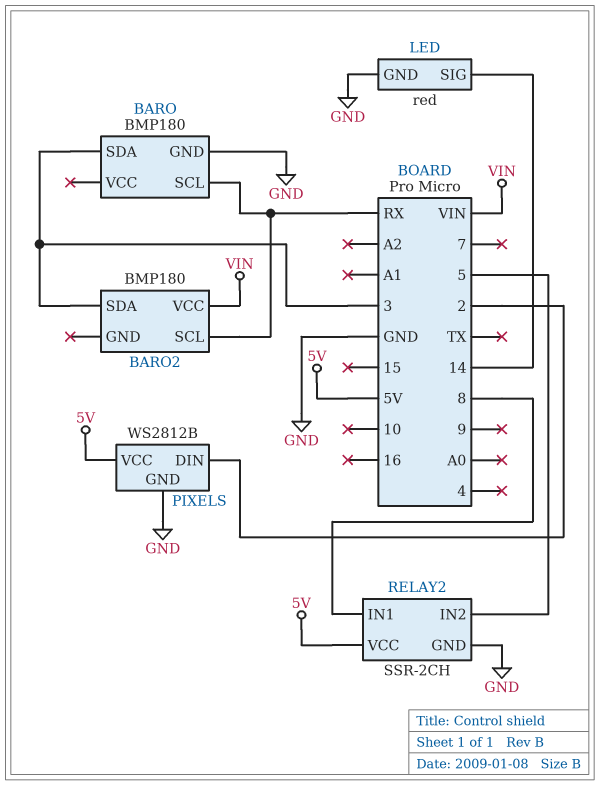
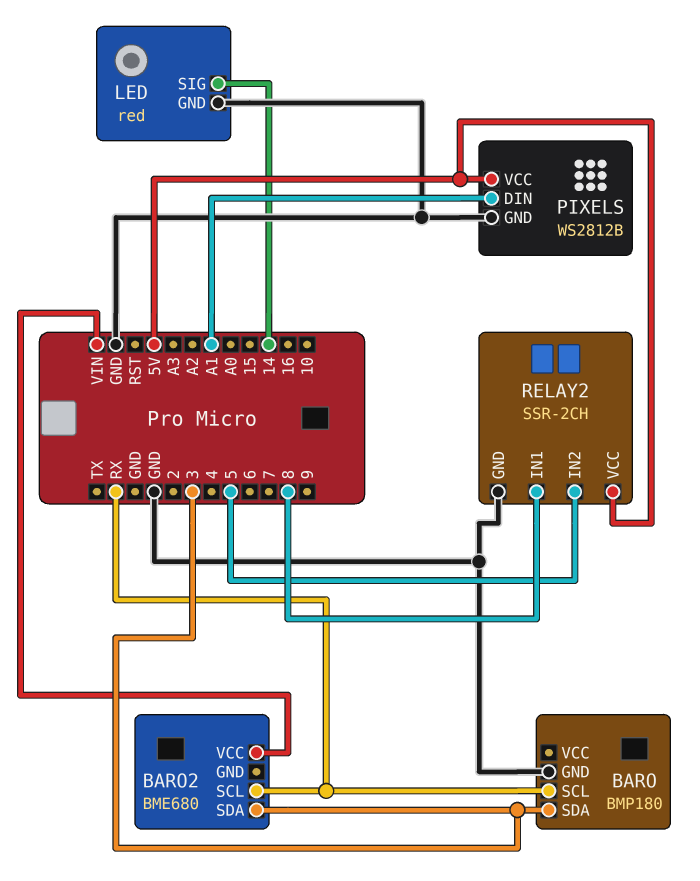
BARO2: BMP180 -> BME680
PIXELS pin DIN: 2 -> A1

